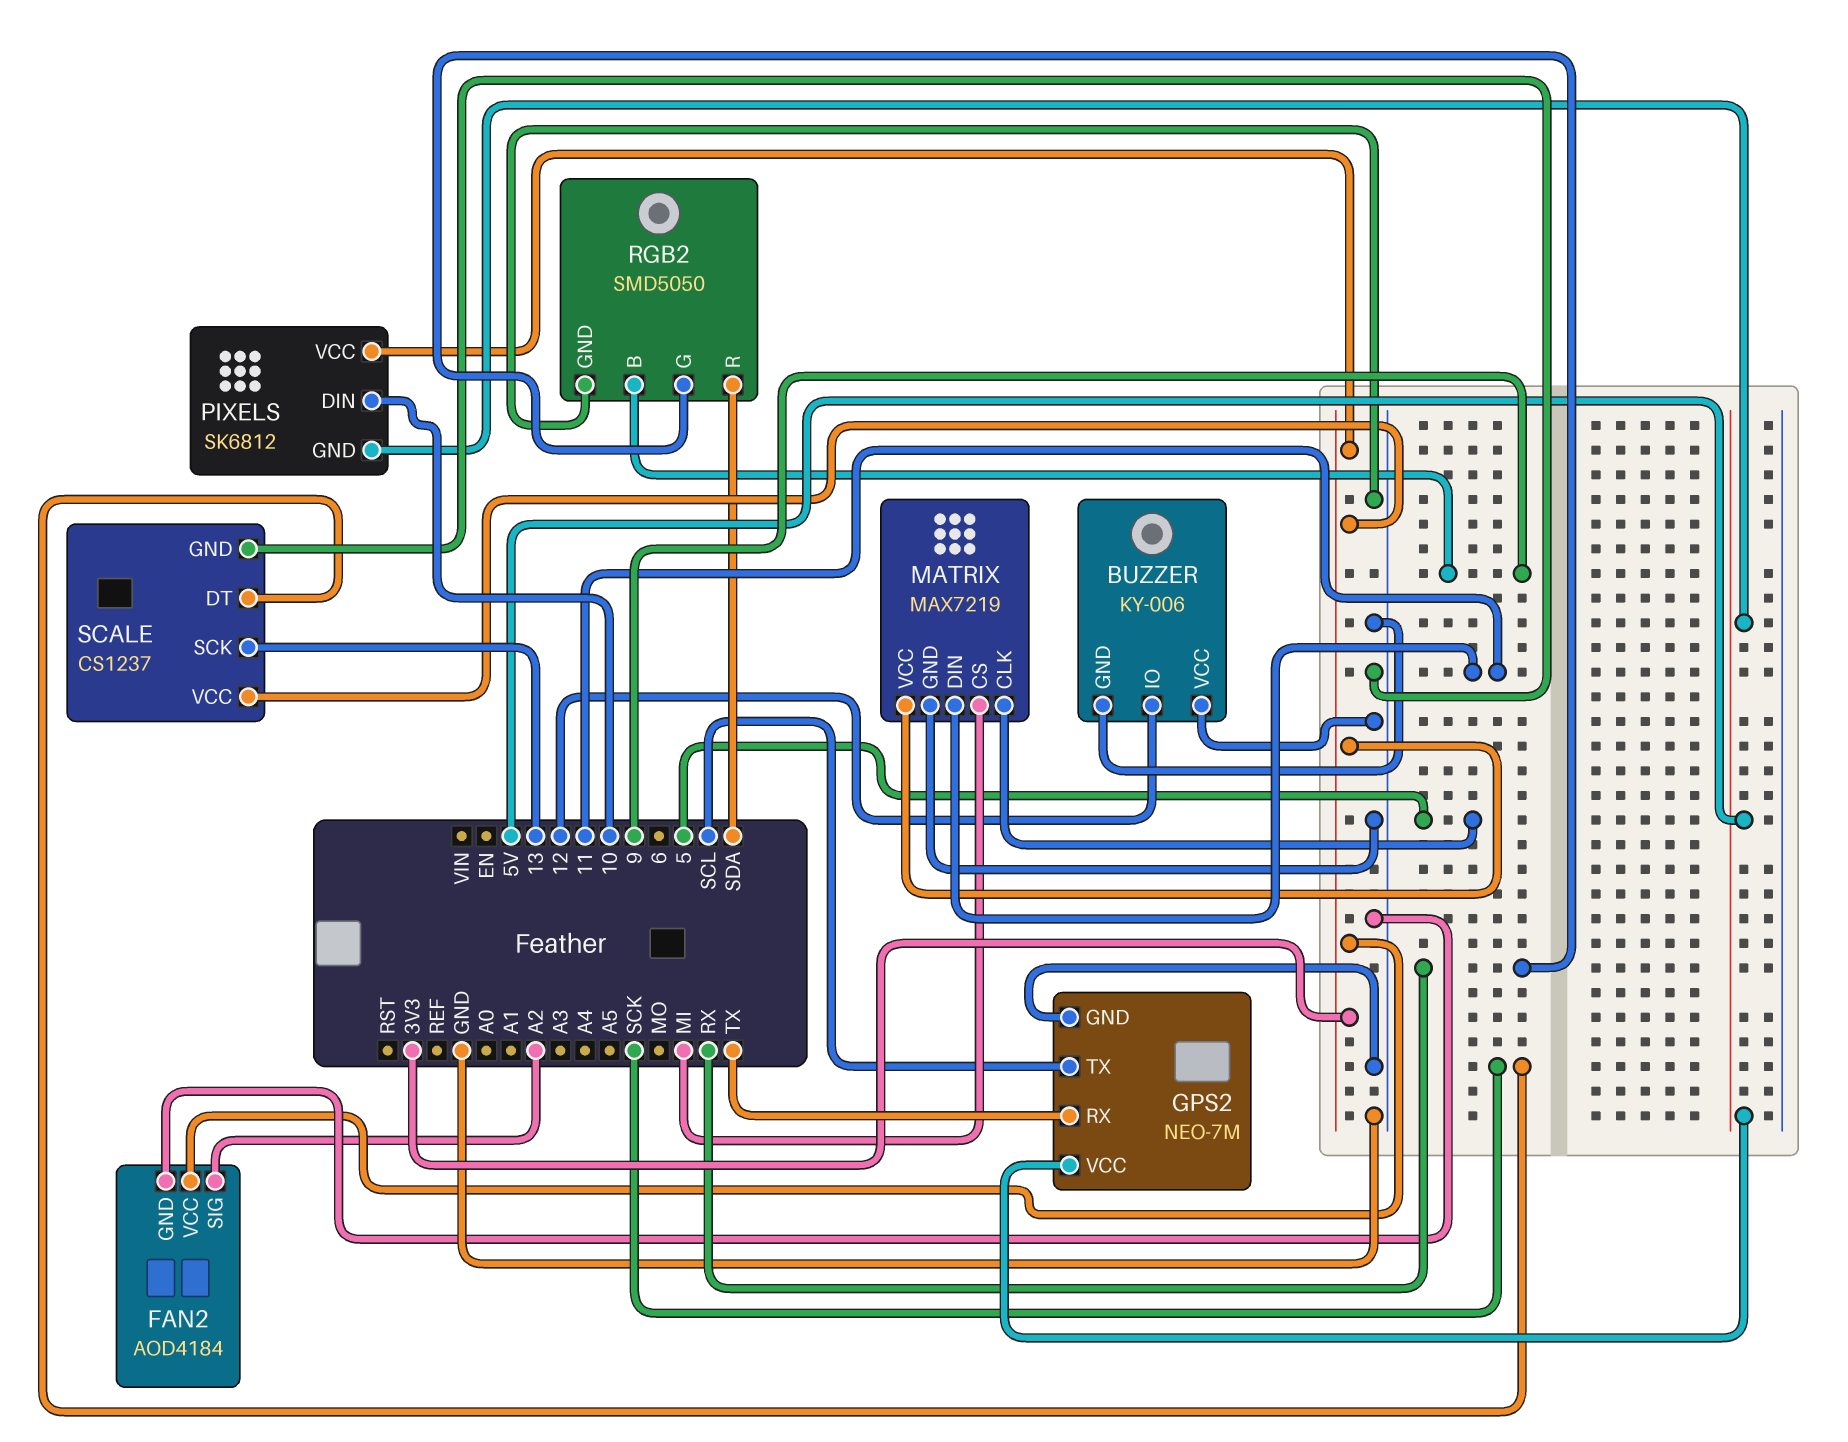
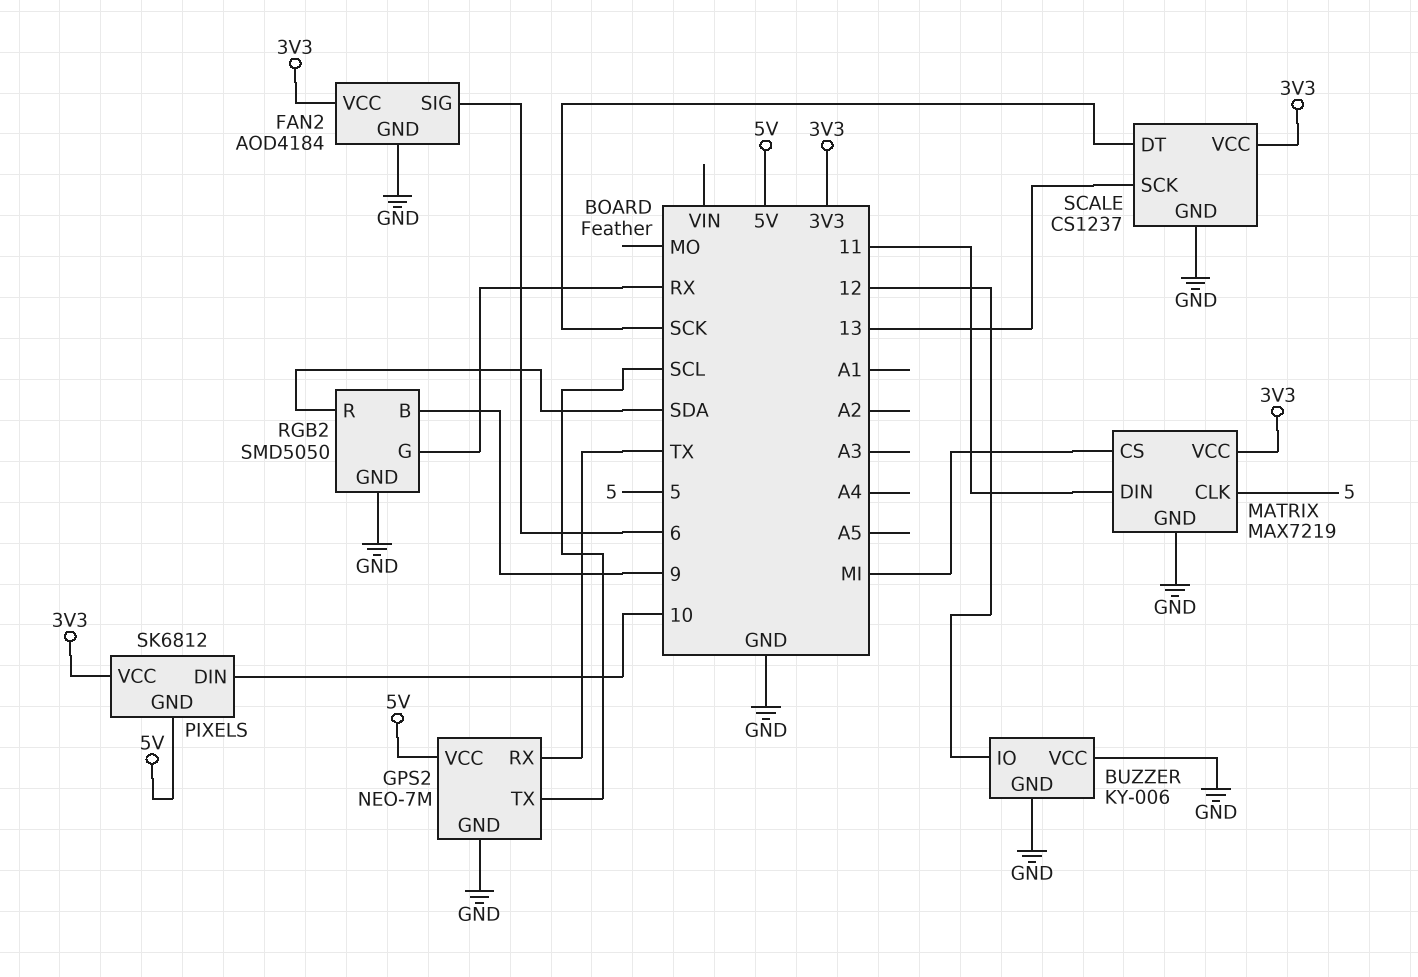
FAN2 pin SIG: A2 -> 6

